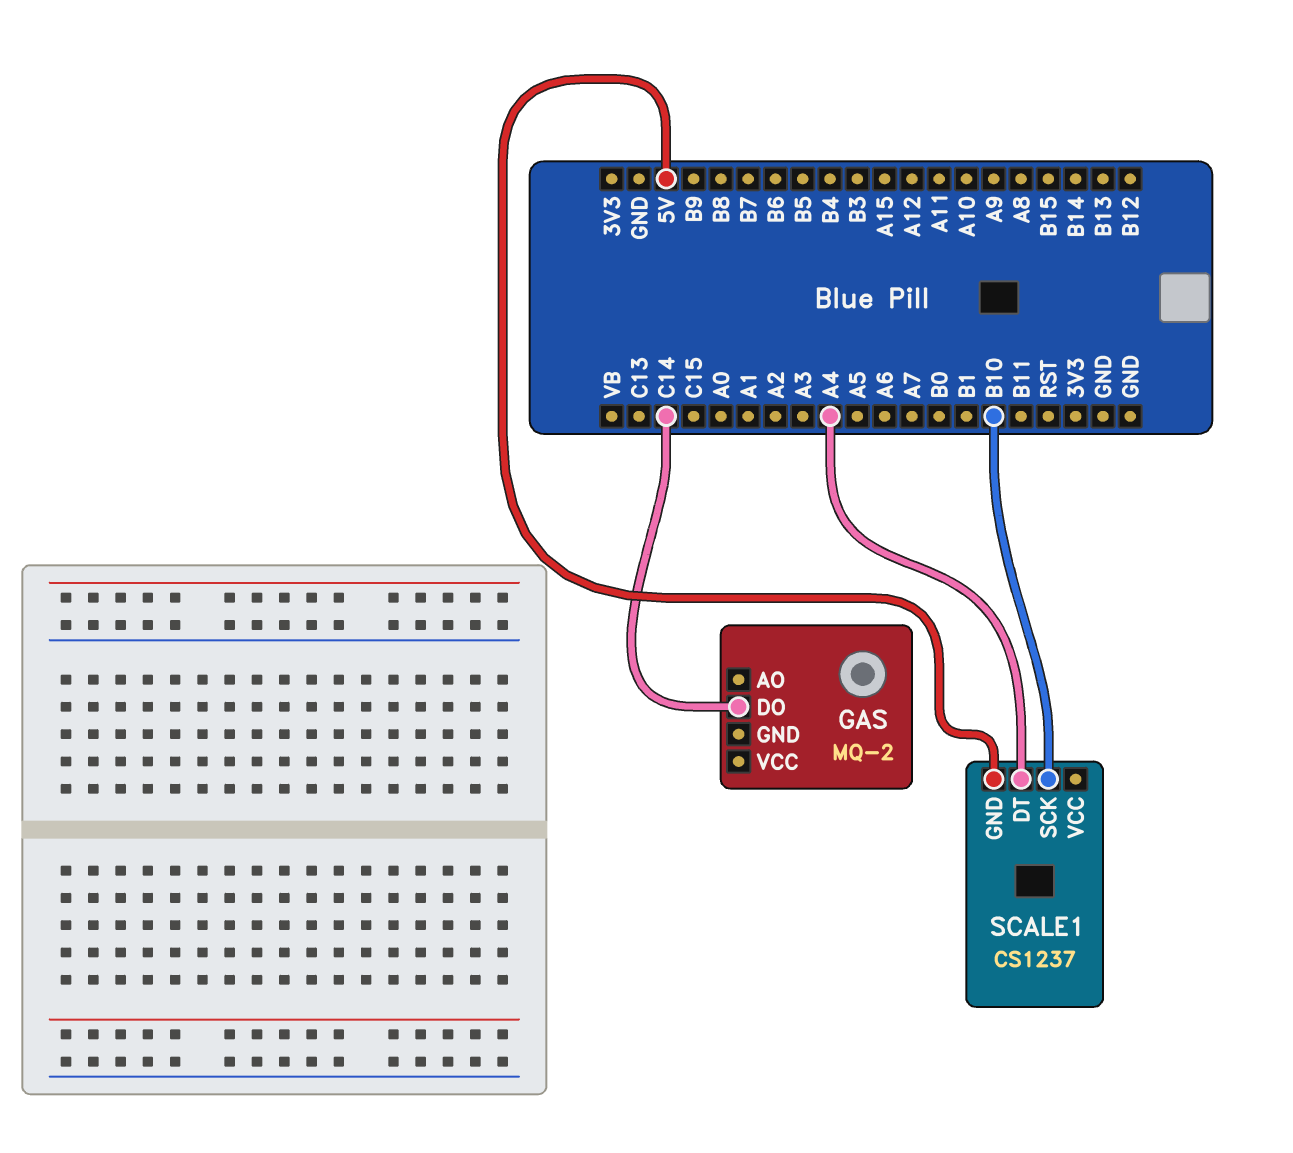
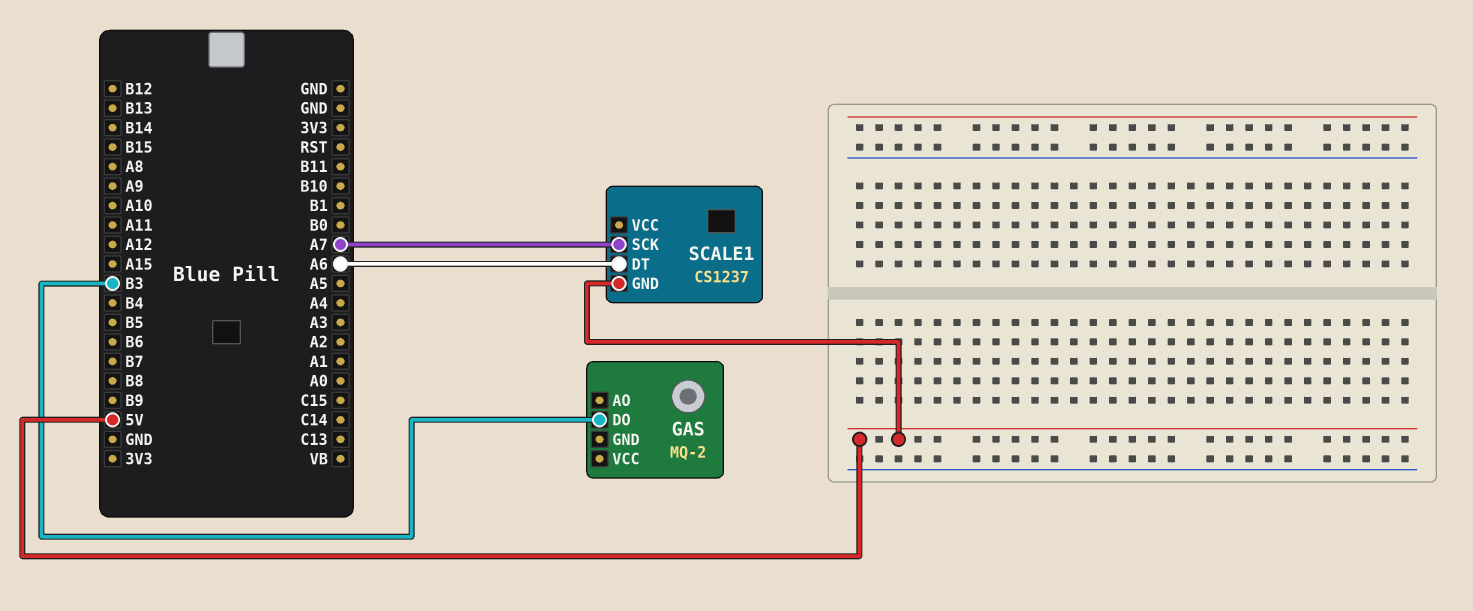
GAS pin DO: C14 -> B3
SCALE1 pin DT: A4 -> A6
SCALE1 pin SCK: B10 -> A7

